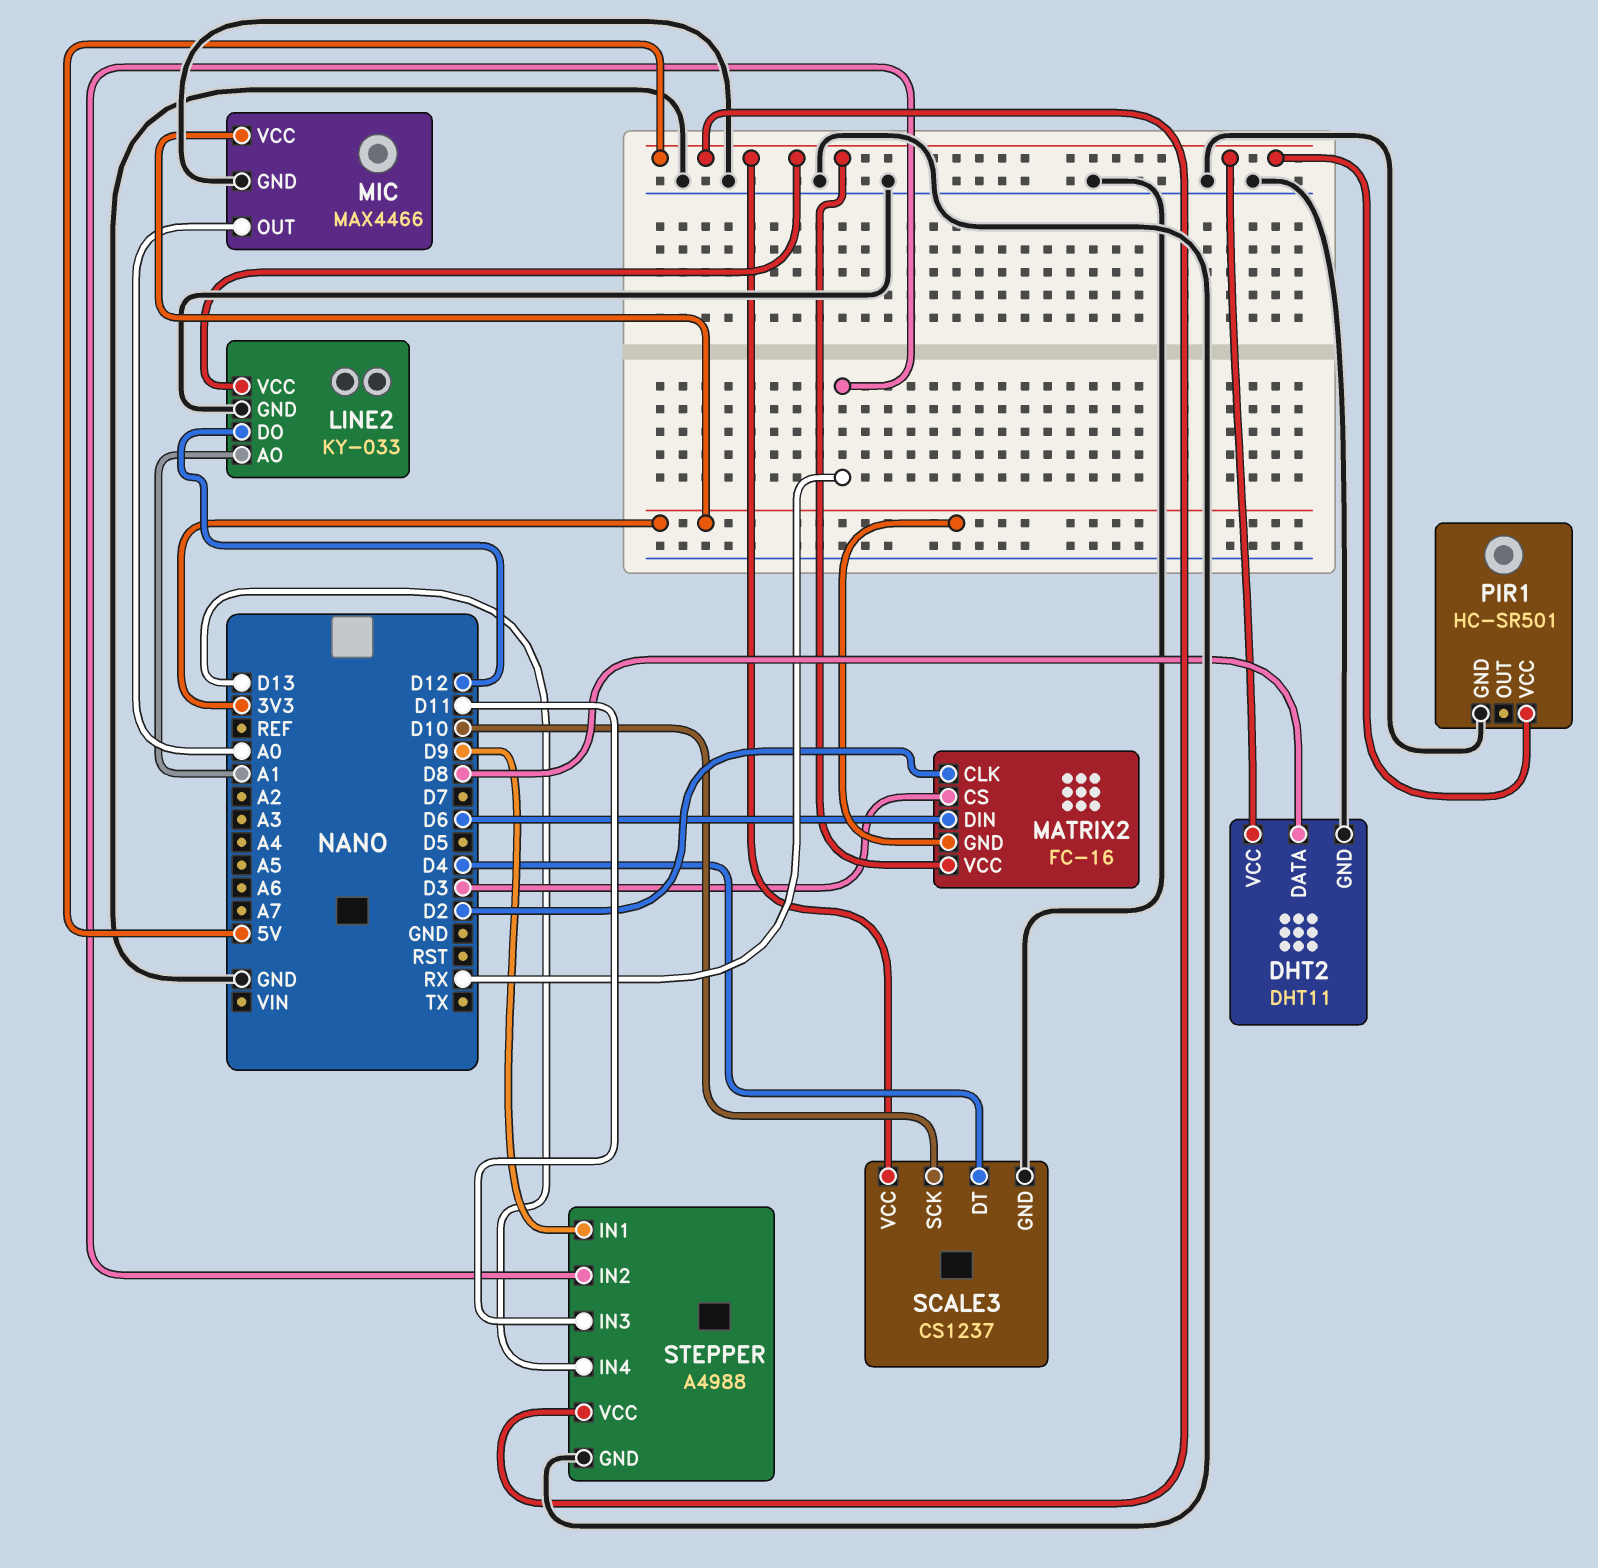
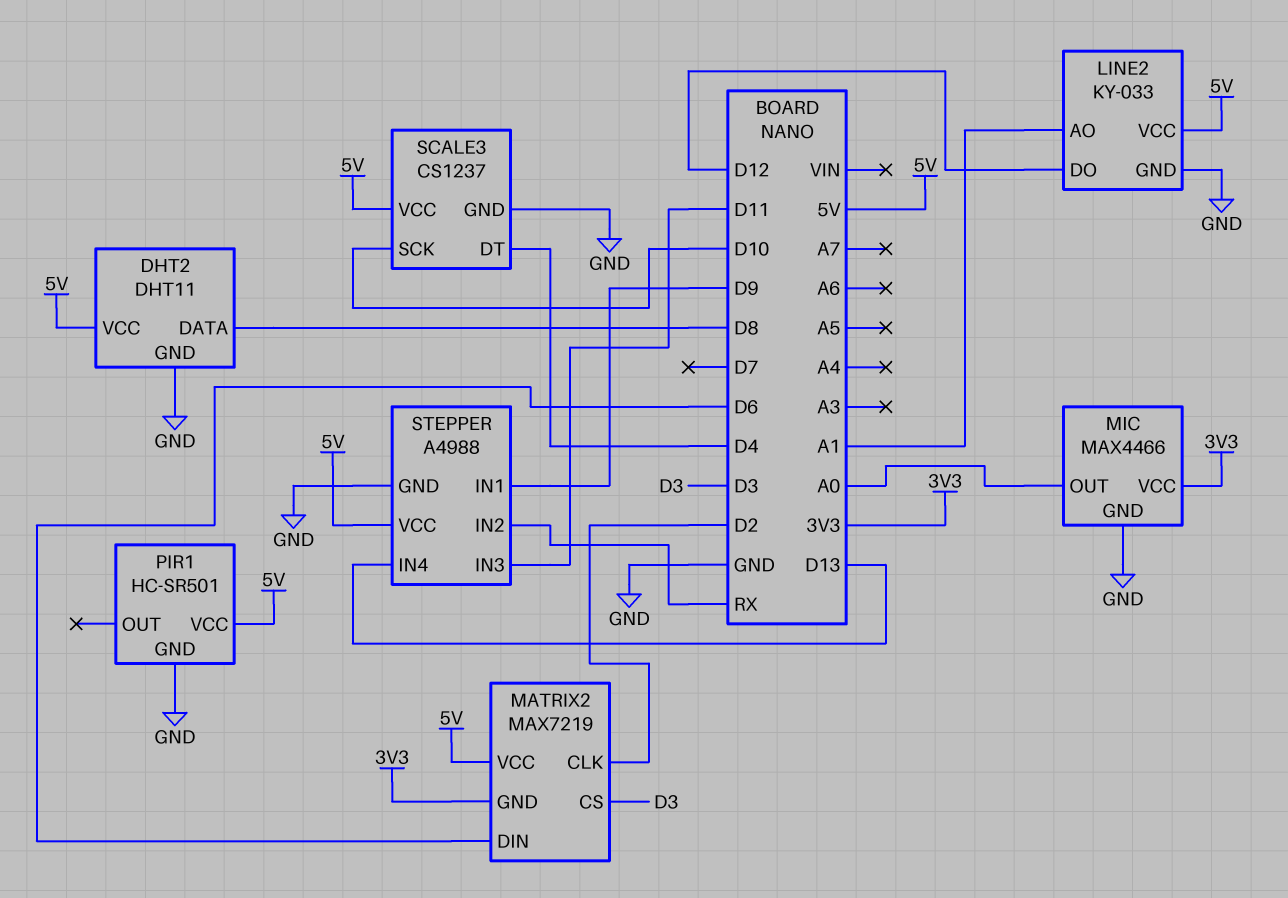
MATRIX2: FC-16 -> MAX7219

